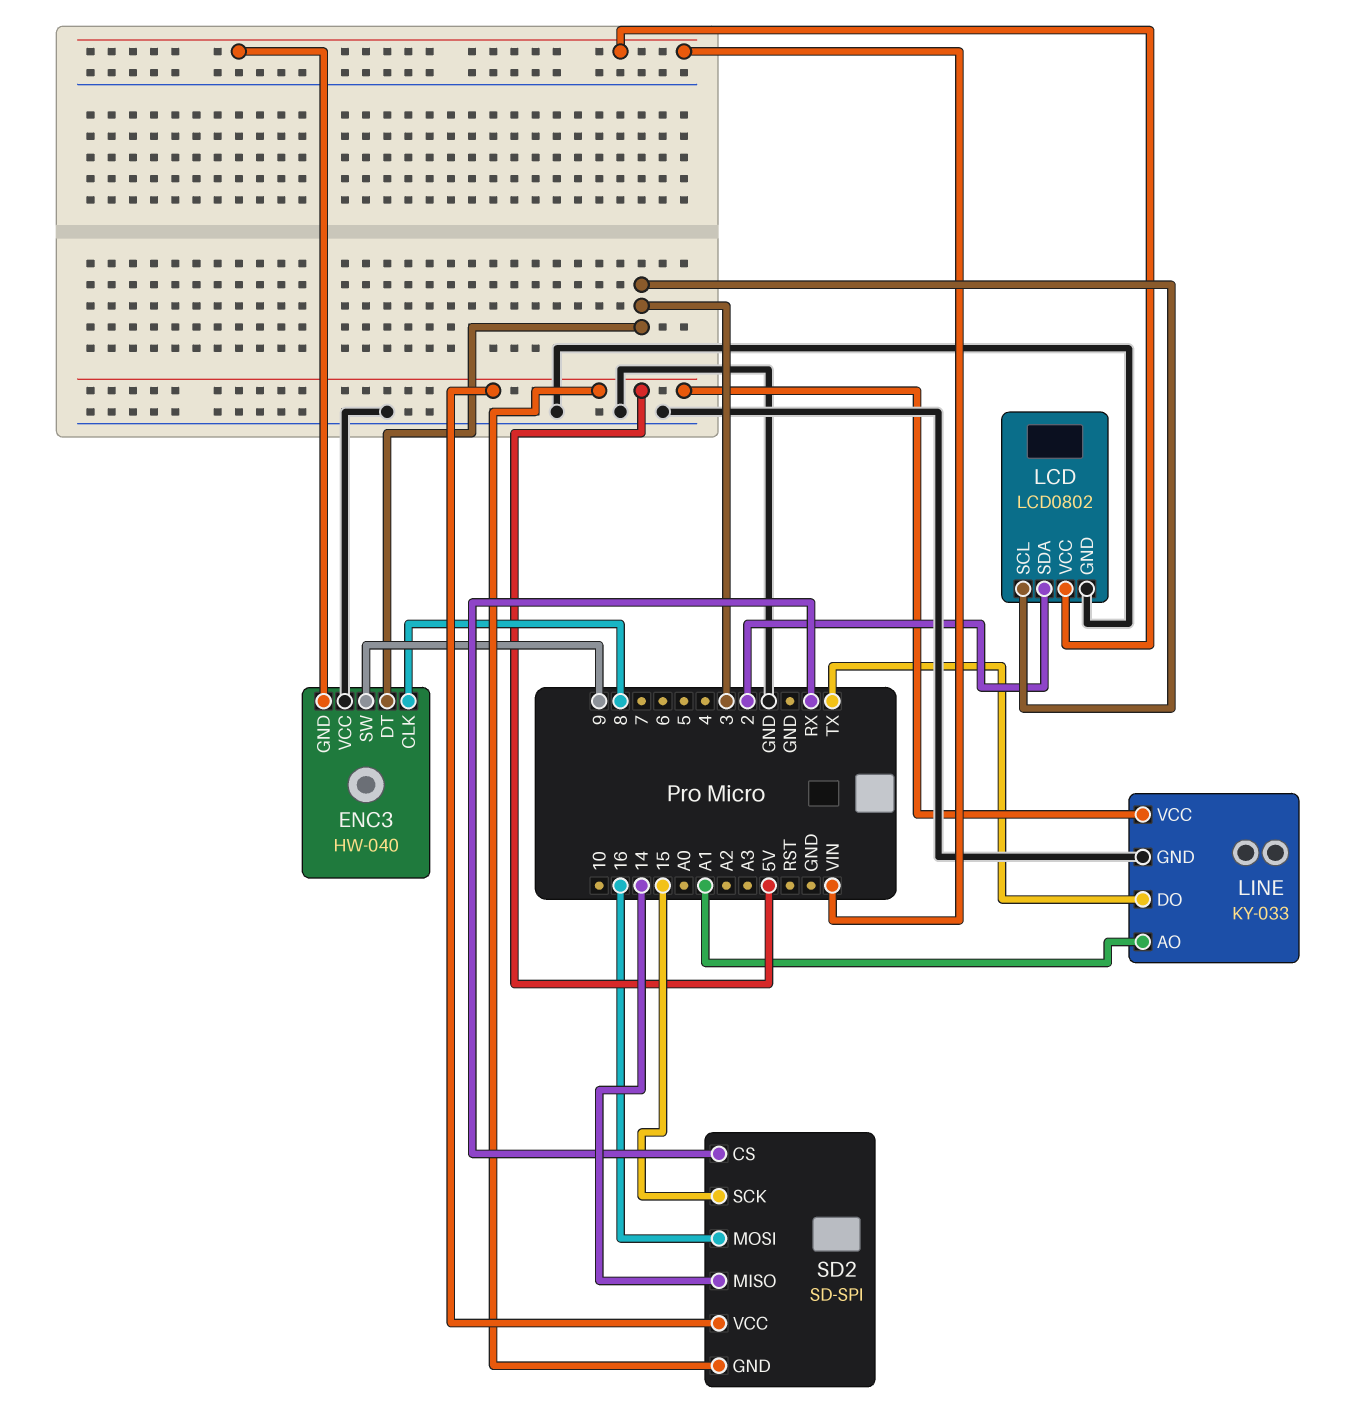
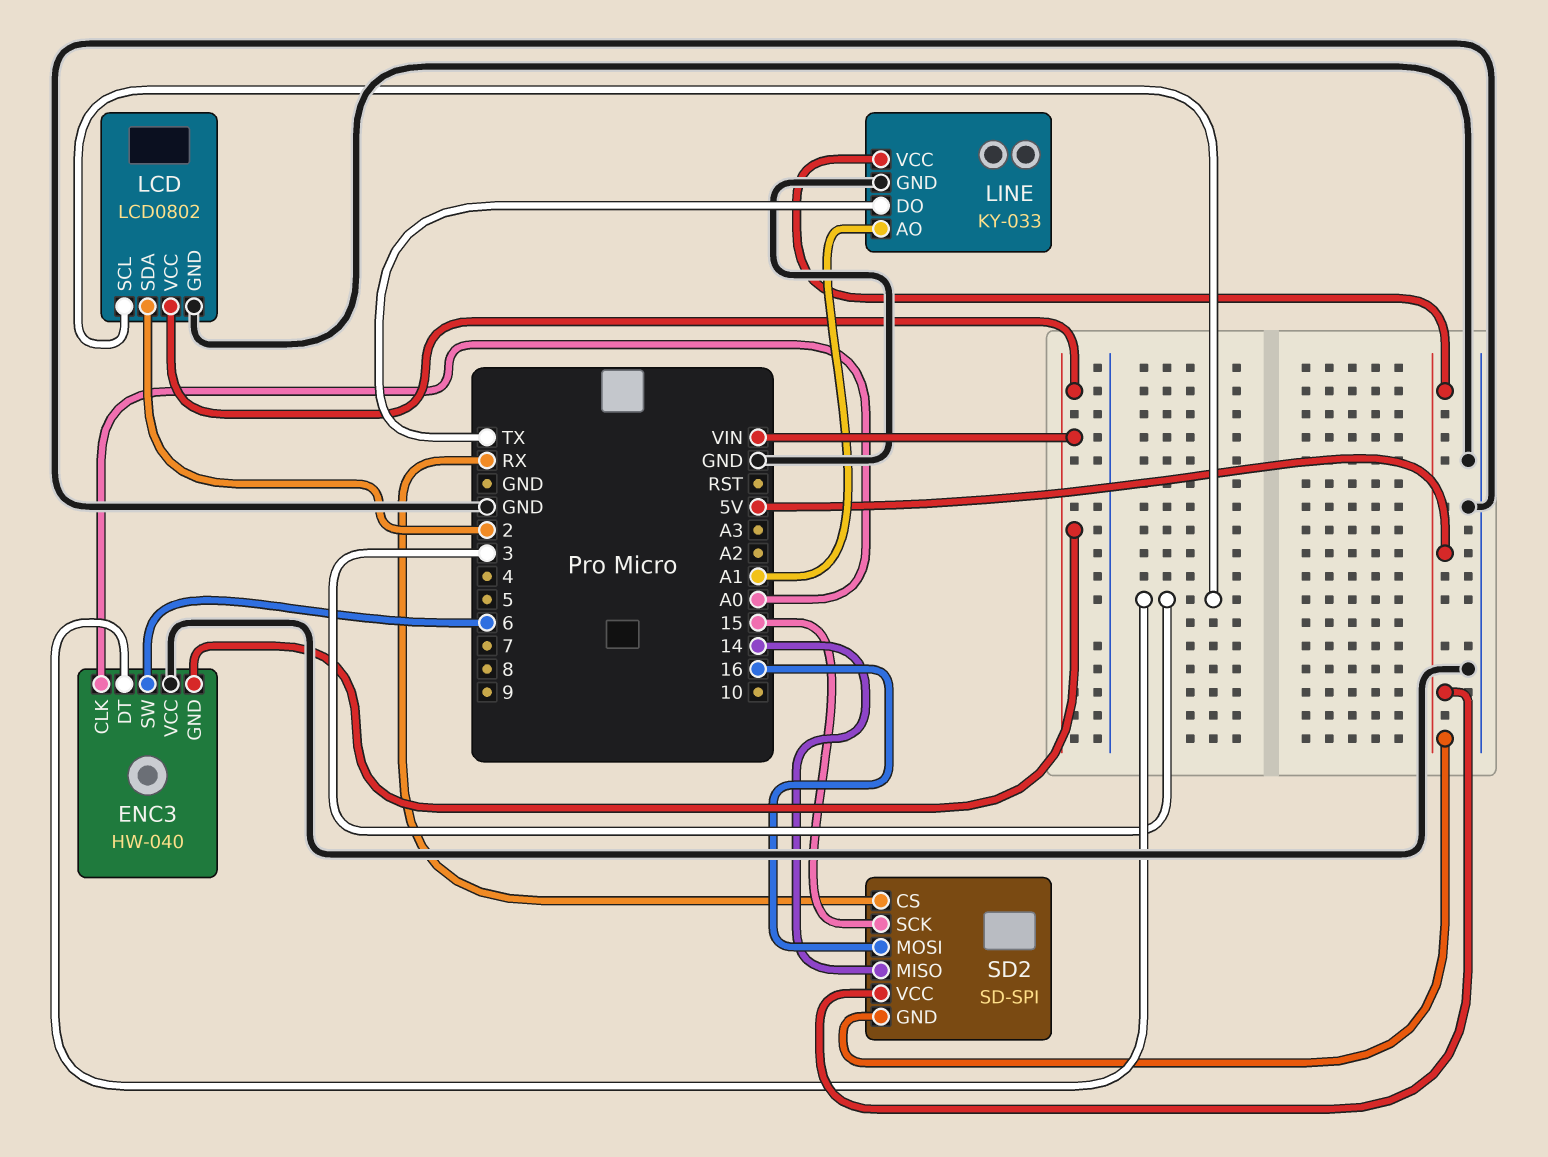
ENC3 pin CLK: 8 -> A0
ENC3 pin SW: 9 -> 6

